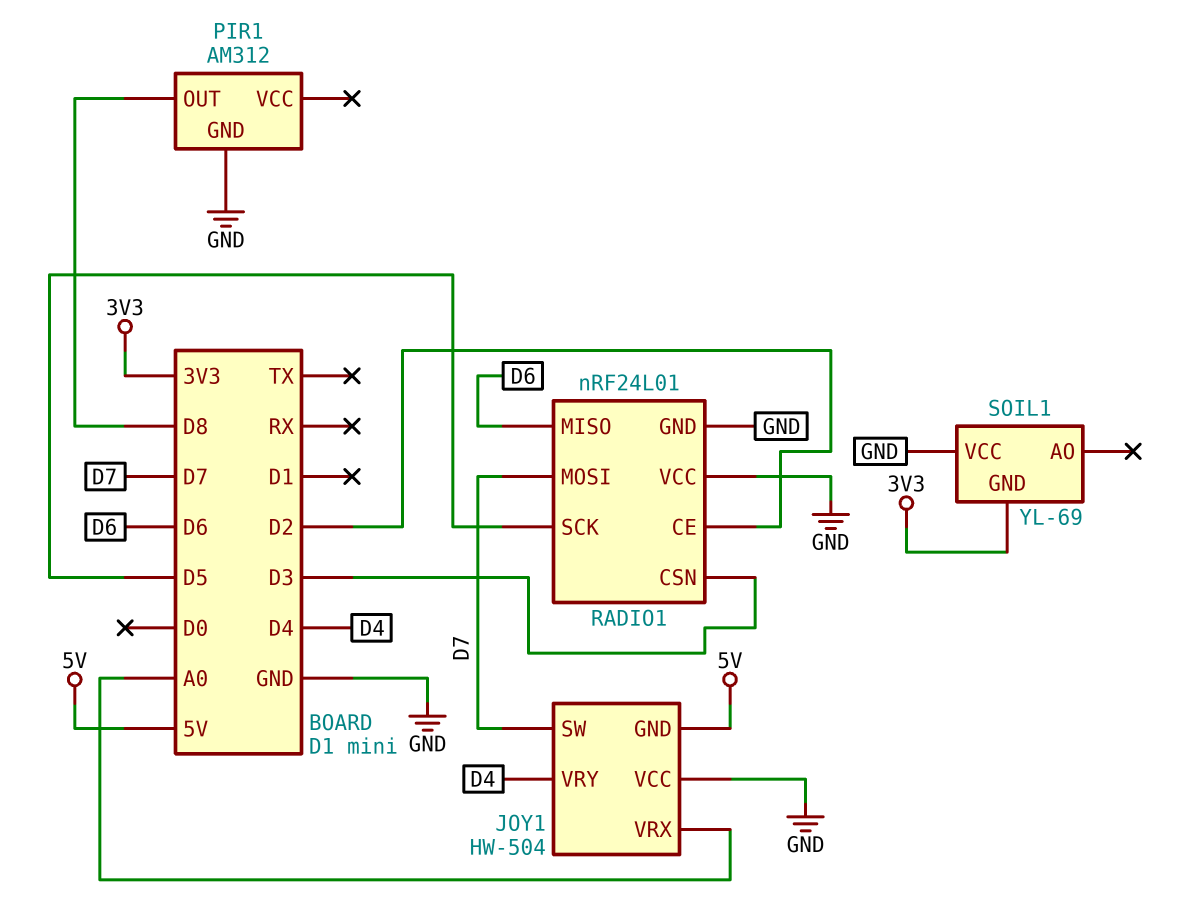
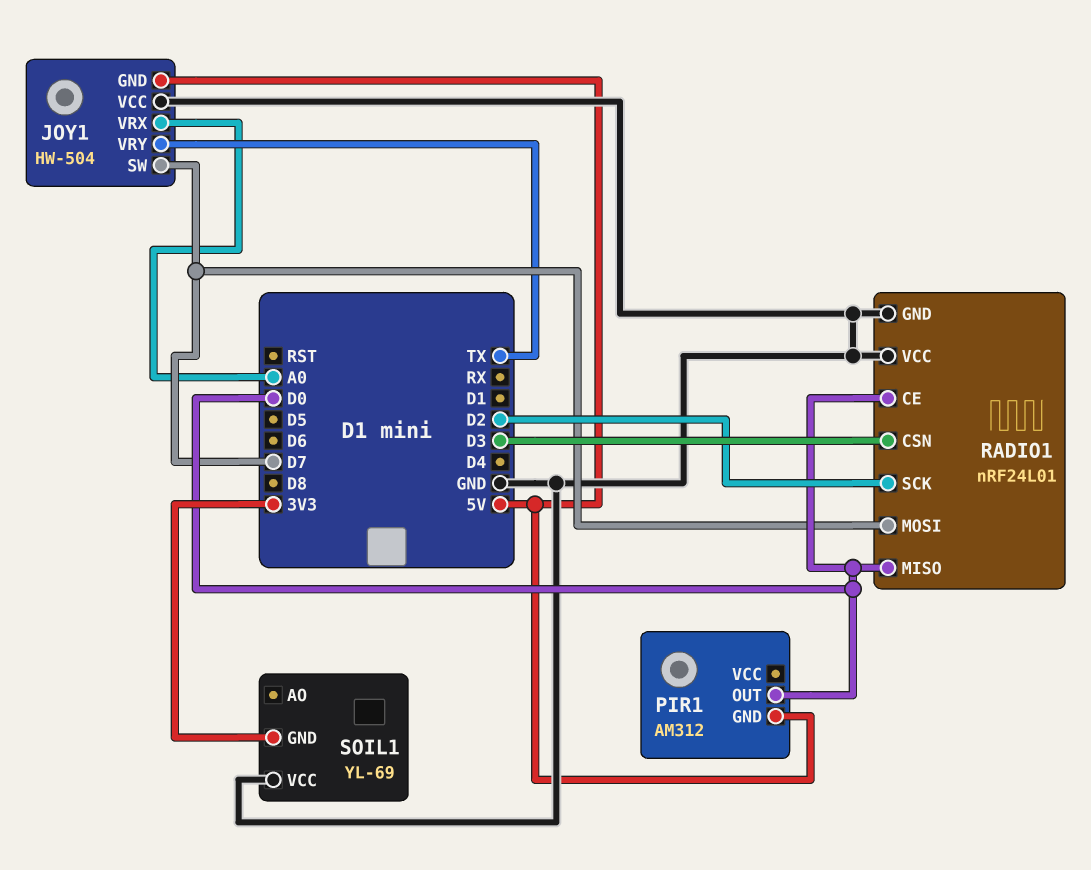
JOY1 pin VRY: D4 -> TX
PIR1 pin GND: GND -> 5V
PIR1 pin OUT: D8 -> D0
RADIO1 pin CE: D2 -> D0
RADIO1 pin MISO: D6 -> D0
RADIO1 pin SCK: D5 -> D2

